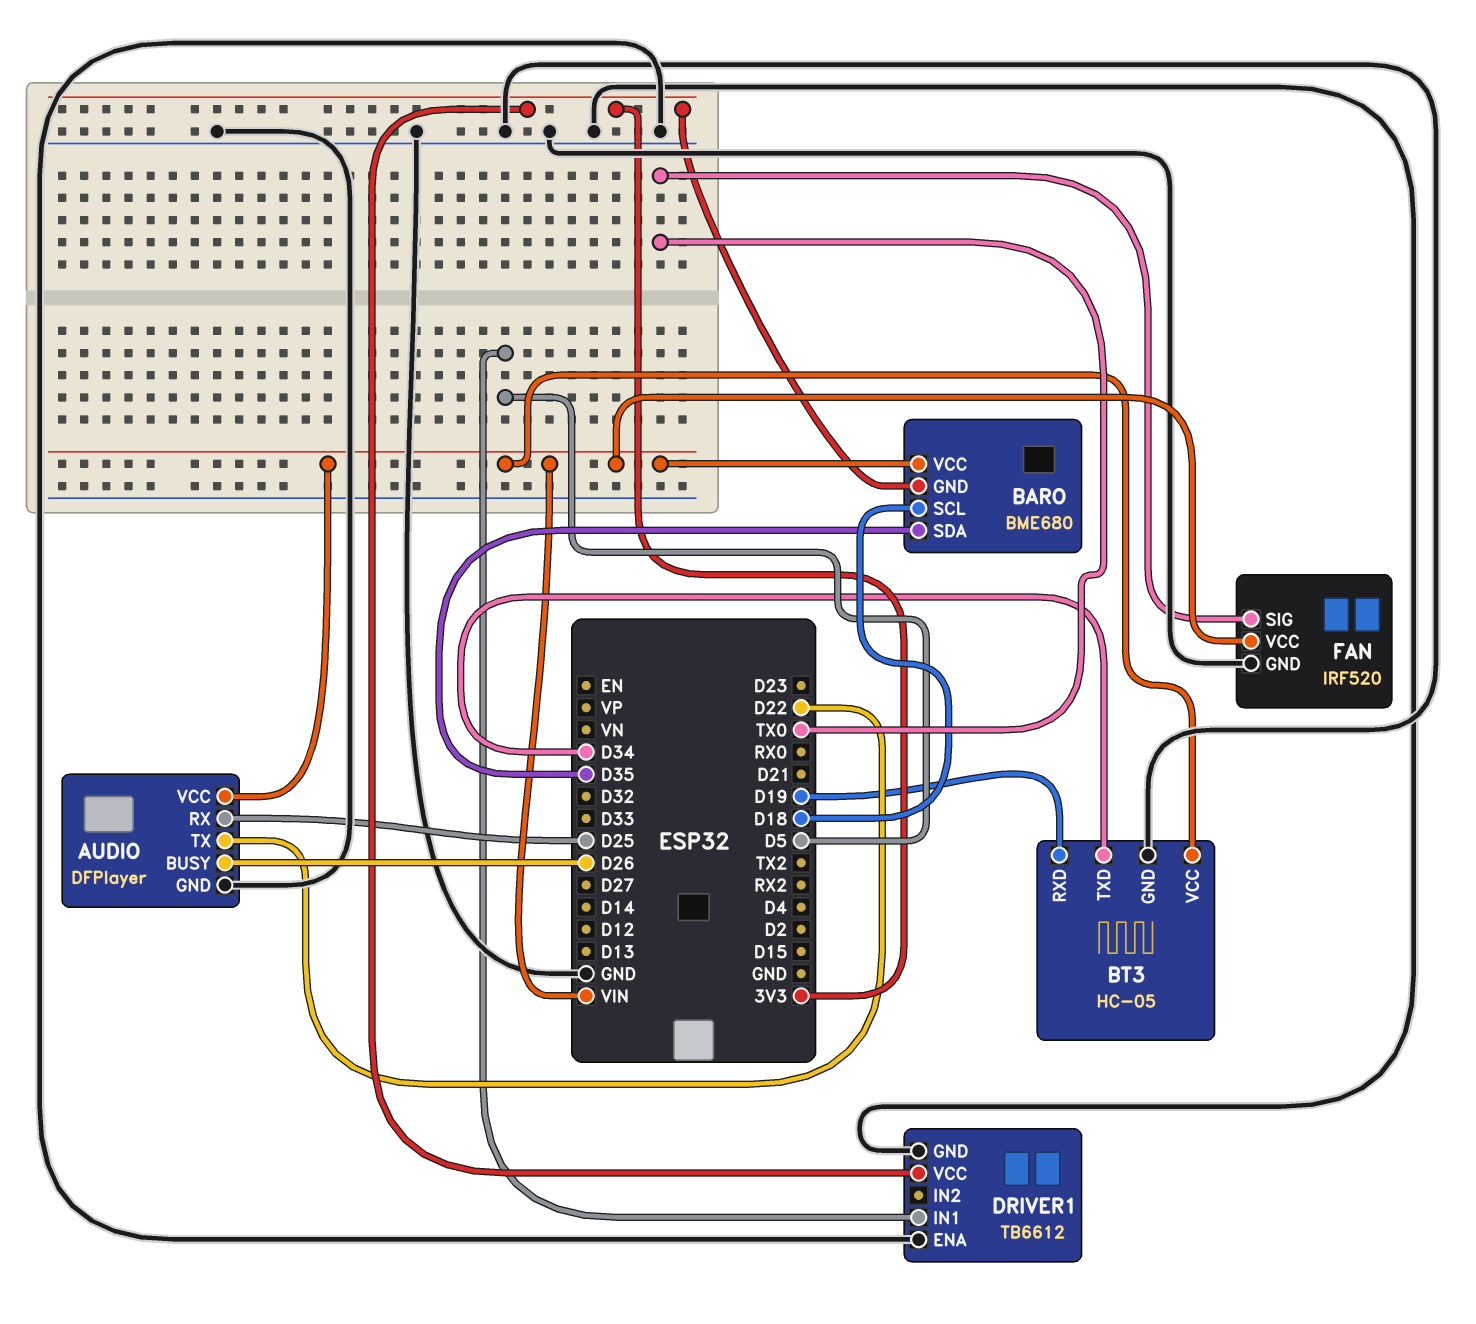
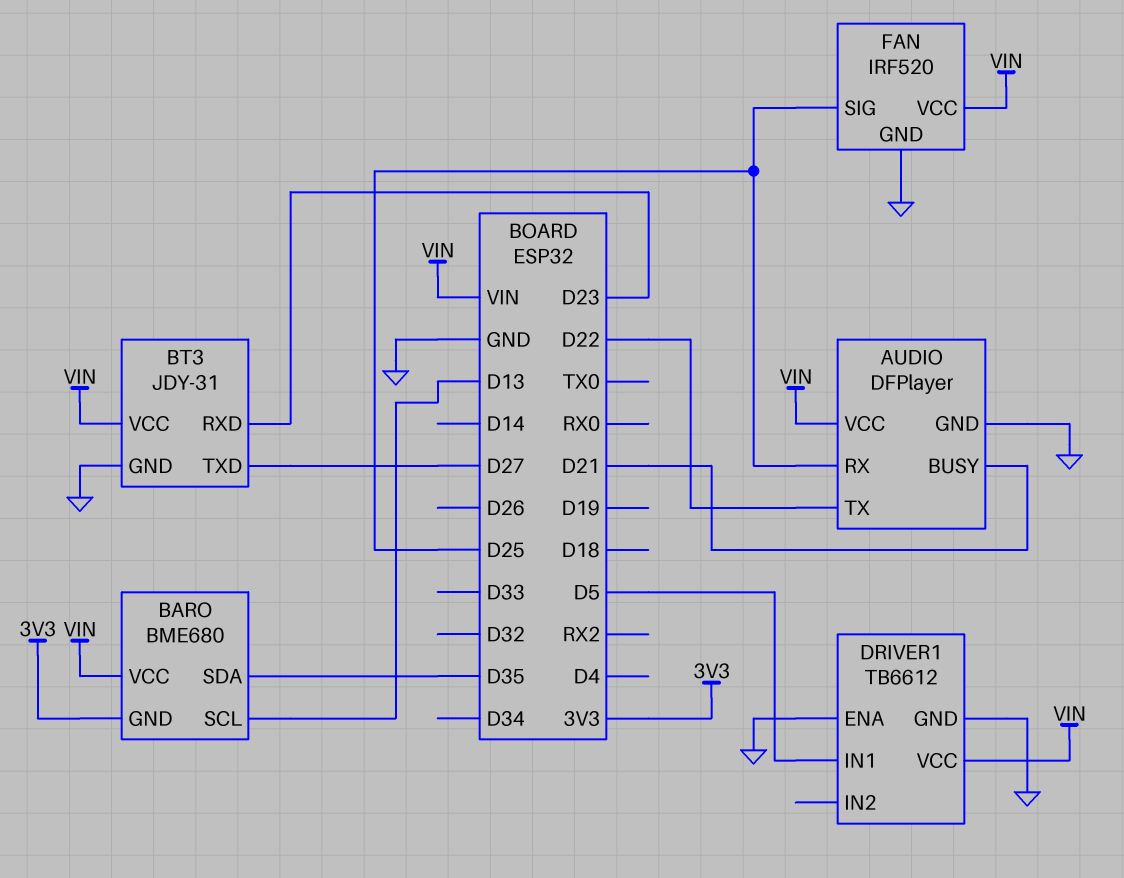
AUDIO pin BUSY: D26 -> D21
BARO pin SCL: D18 -> D13
BT3: HC-05 -> JDY-31
BT3 pin RXD: D19 -> D23
BT3 pin TXD: D34 -> D27
DRIVER1 pin VCC: 3V3 -> VIN
FAN pin SIG: TX0 -> D25

